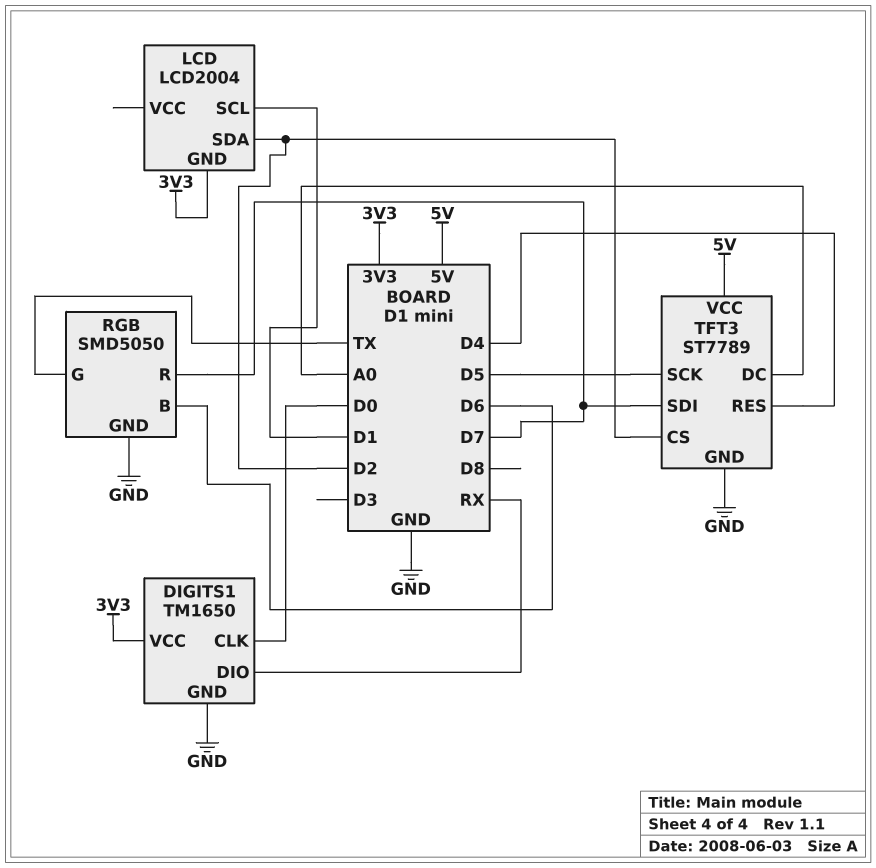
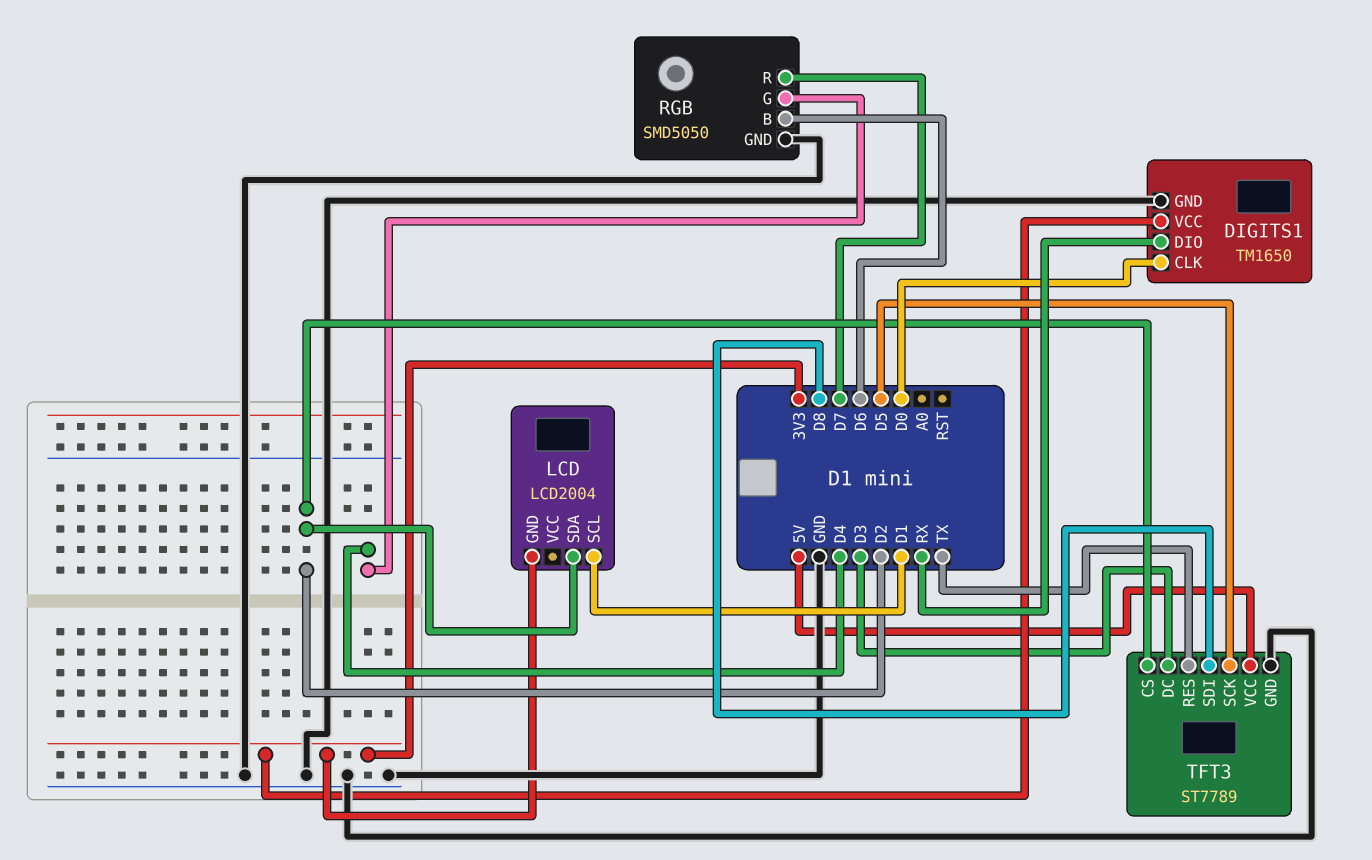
RGB pin G: TX -> D4
TFT3 pin DC: A0 -> D3
TFT3 pin RES: D4 -> TX
TFT3 pin SDI: D7 -> D8

